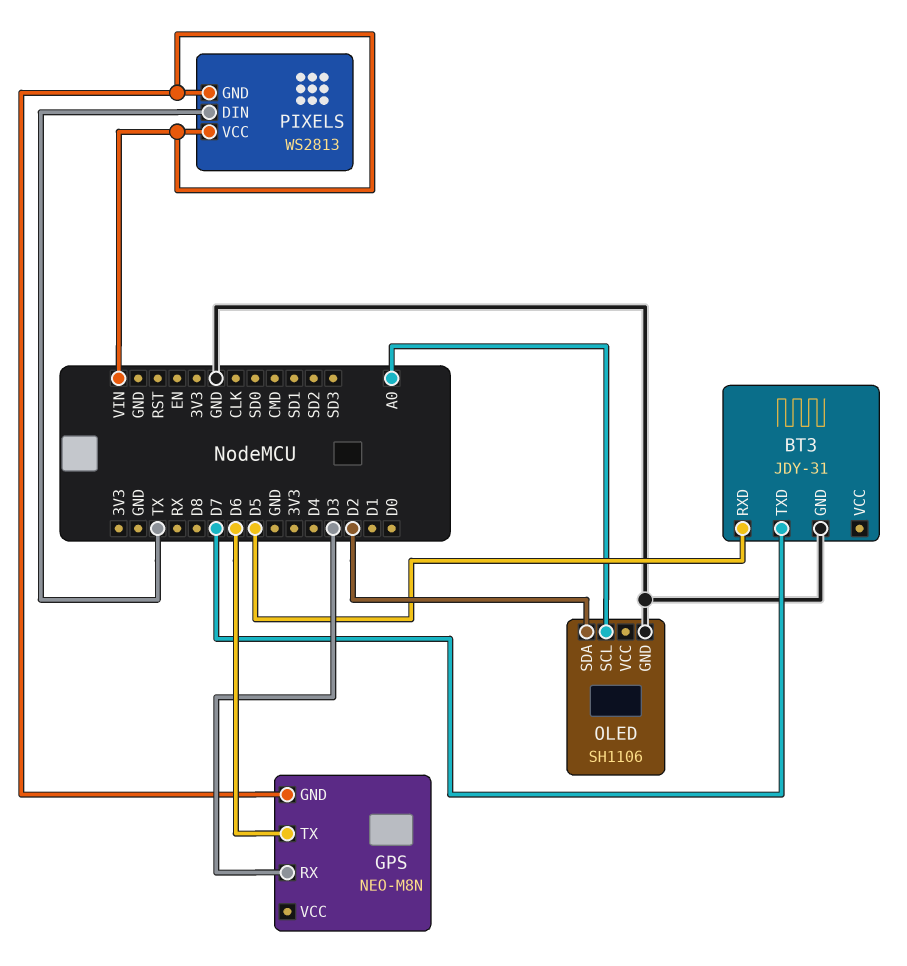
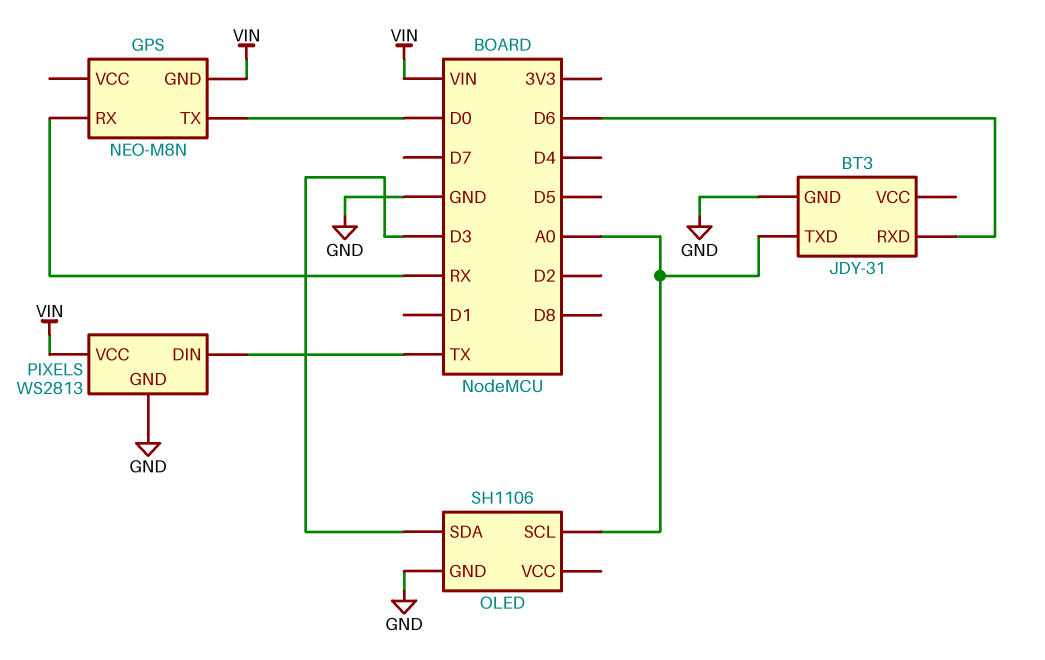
BT3 pin RXD: D5 -> D6
BT3 pin TXD: D7 -> A0
GPS pin RX: D3 -> RX
GPS pin TX: D6 -> D0
OLED pin SDA: D2 -> D3
PIXELS pin GND: VIN -> GND

